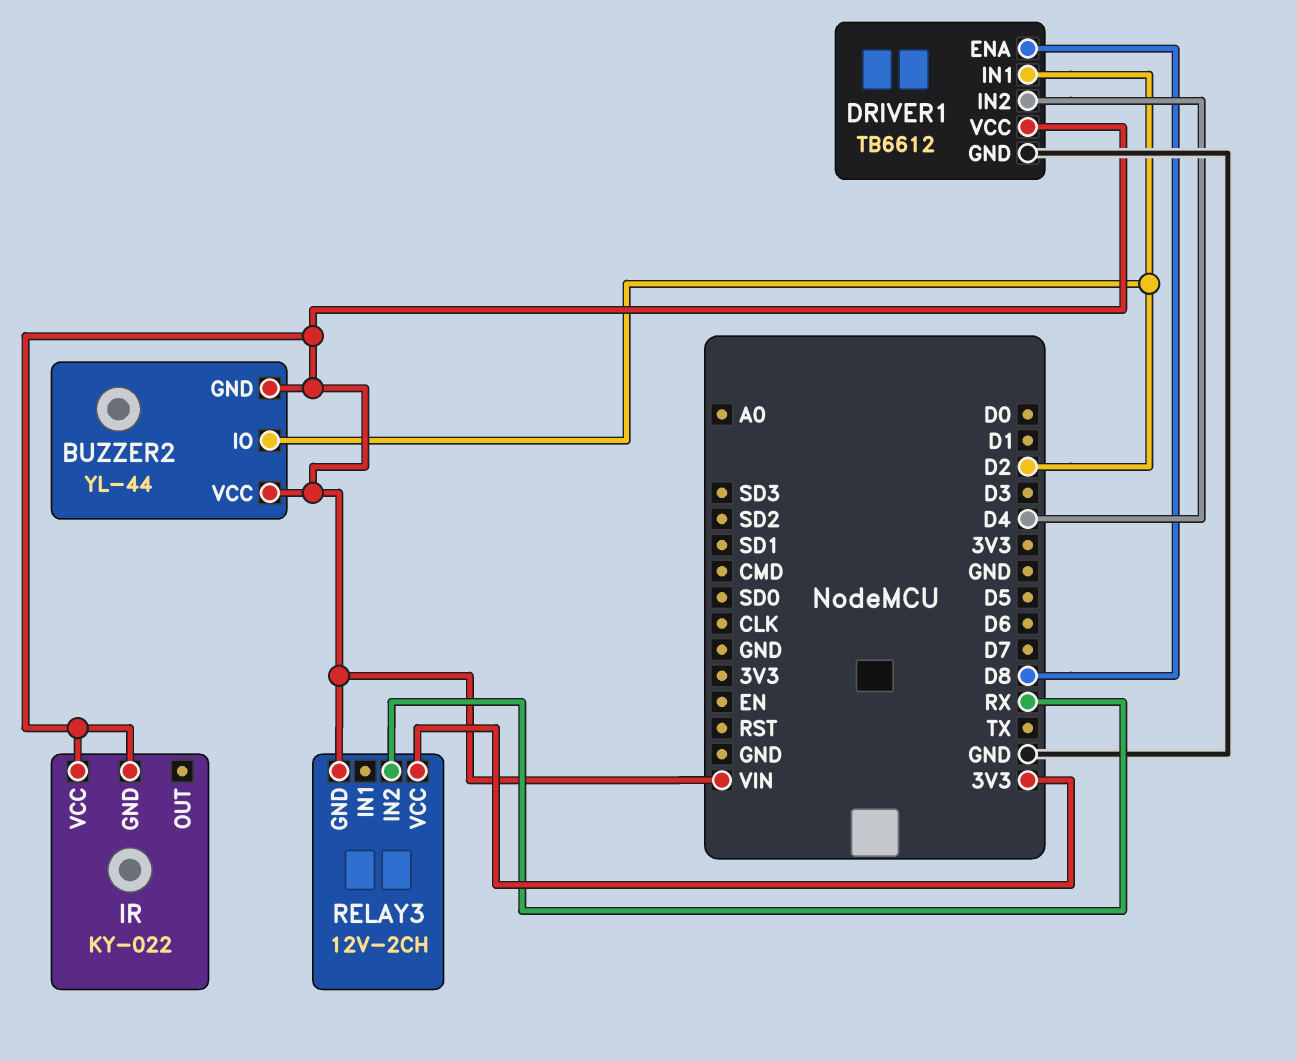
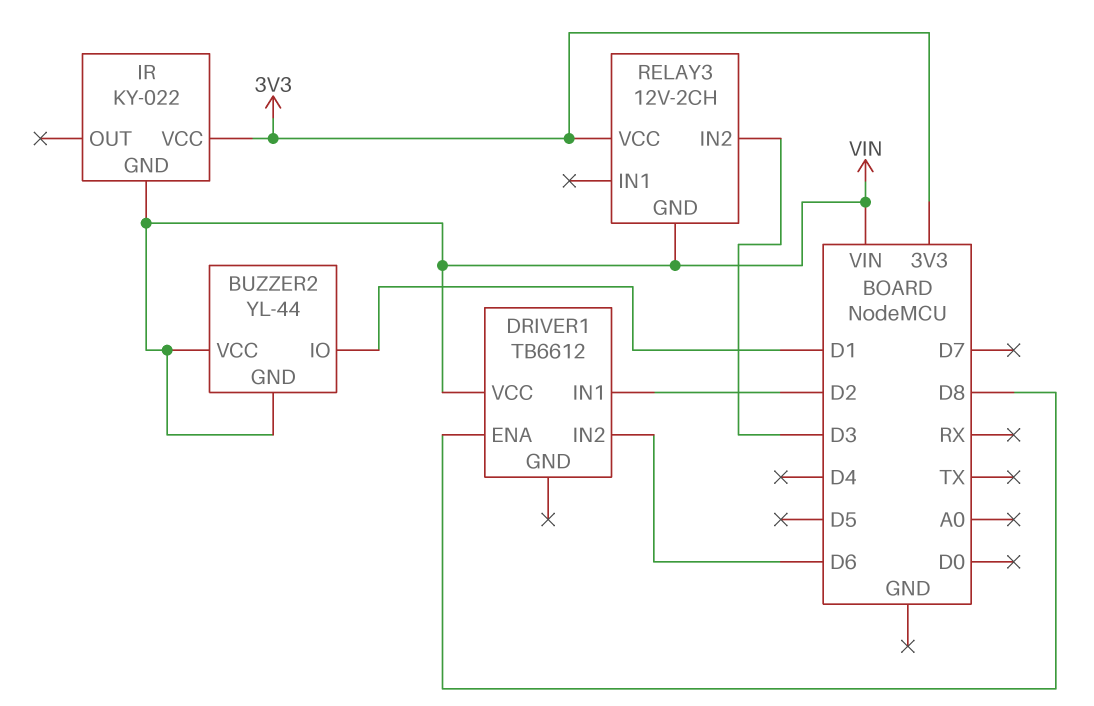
BUZZER2 pin IO: D2 -> D1
DRIVER1 pin GND: GND -> none
DRIVER1 pin IN2: D4 -> D6
IR pin VCC: VIN -> 3V3
RELAY3 pin IN2: RX -> D3

